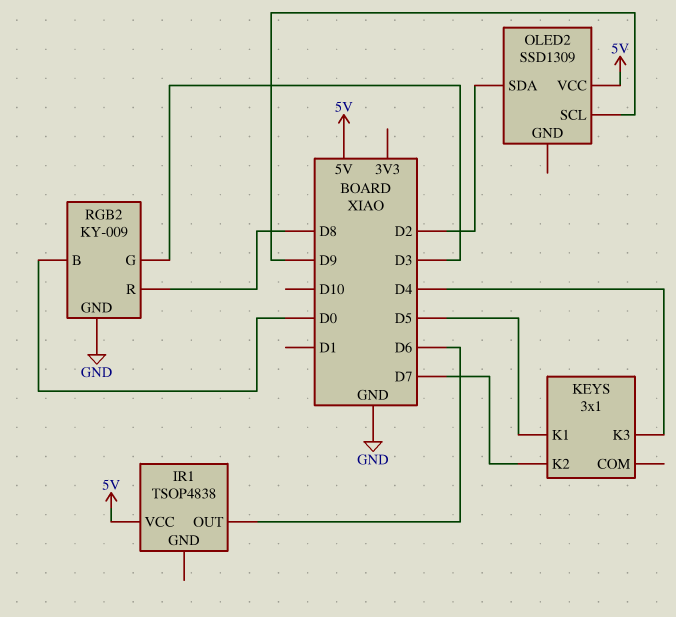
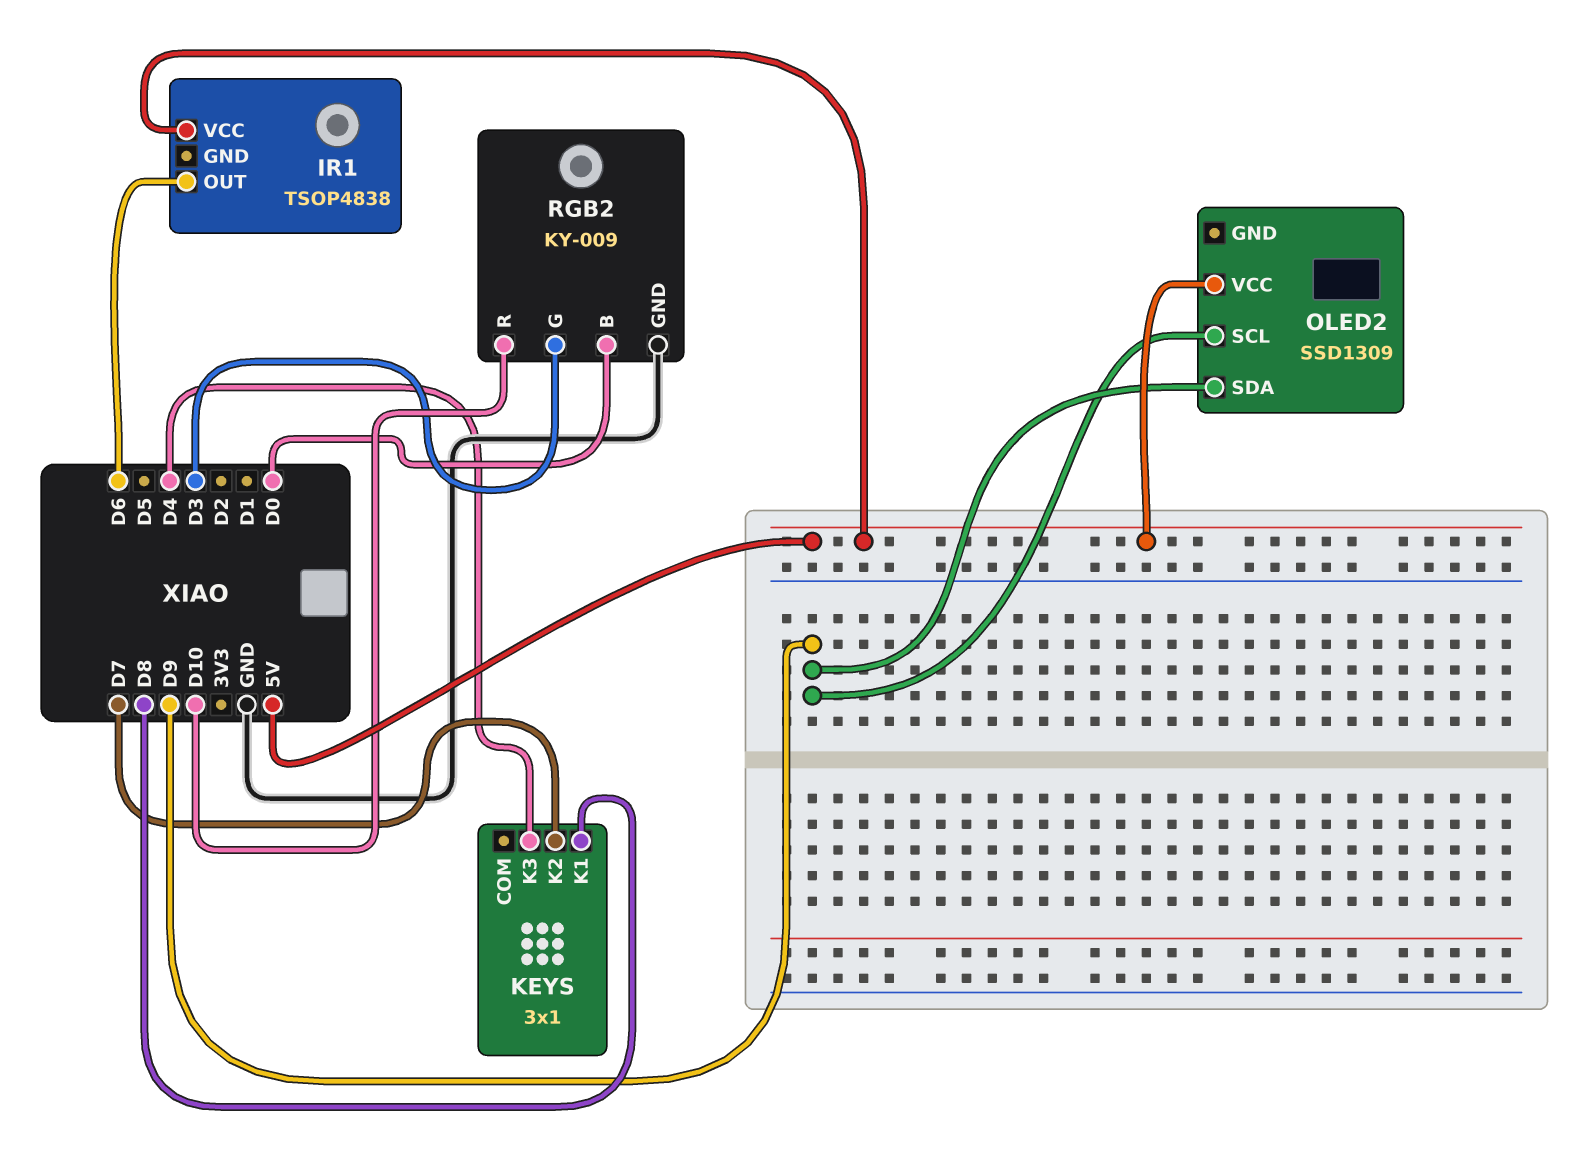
KEYS pin K1: D5 -> D8
OLED2 pin SDA: D2 -> D9
RGB2 pin R: D8 -> D10

